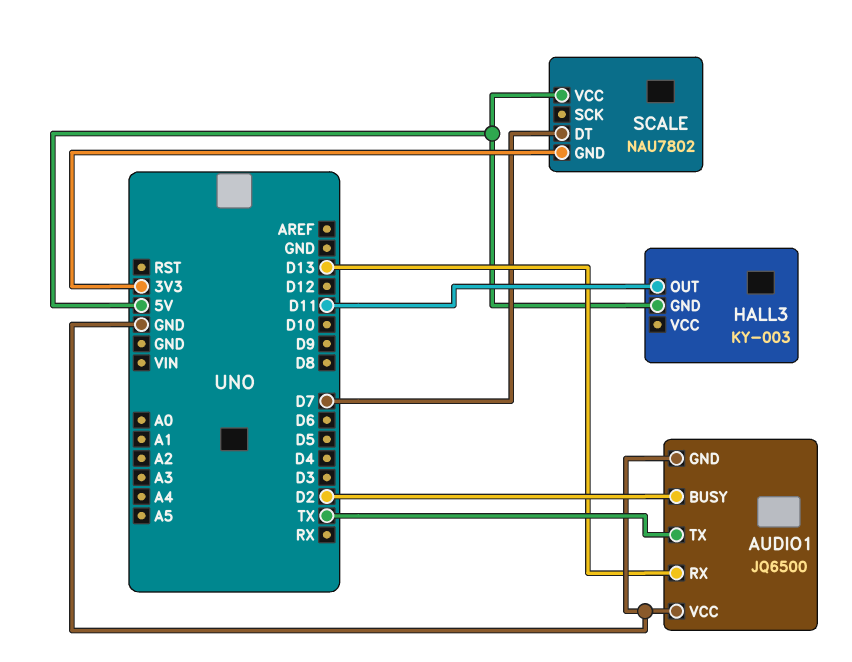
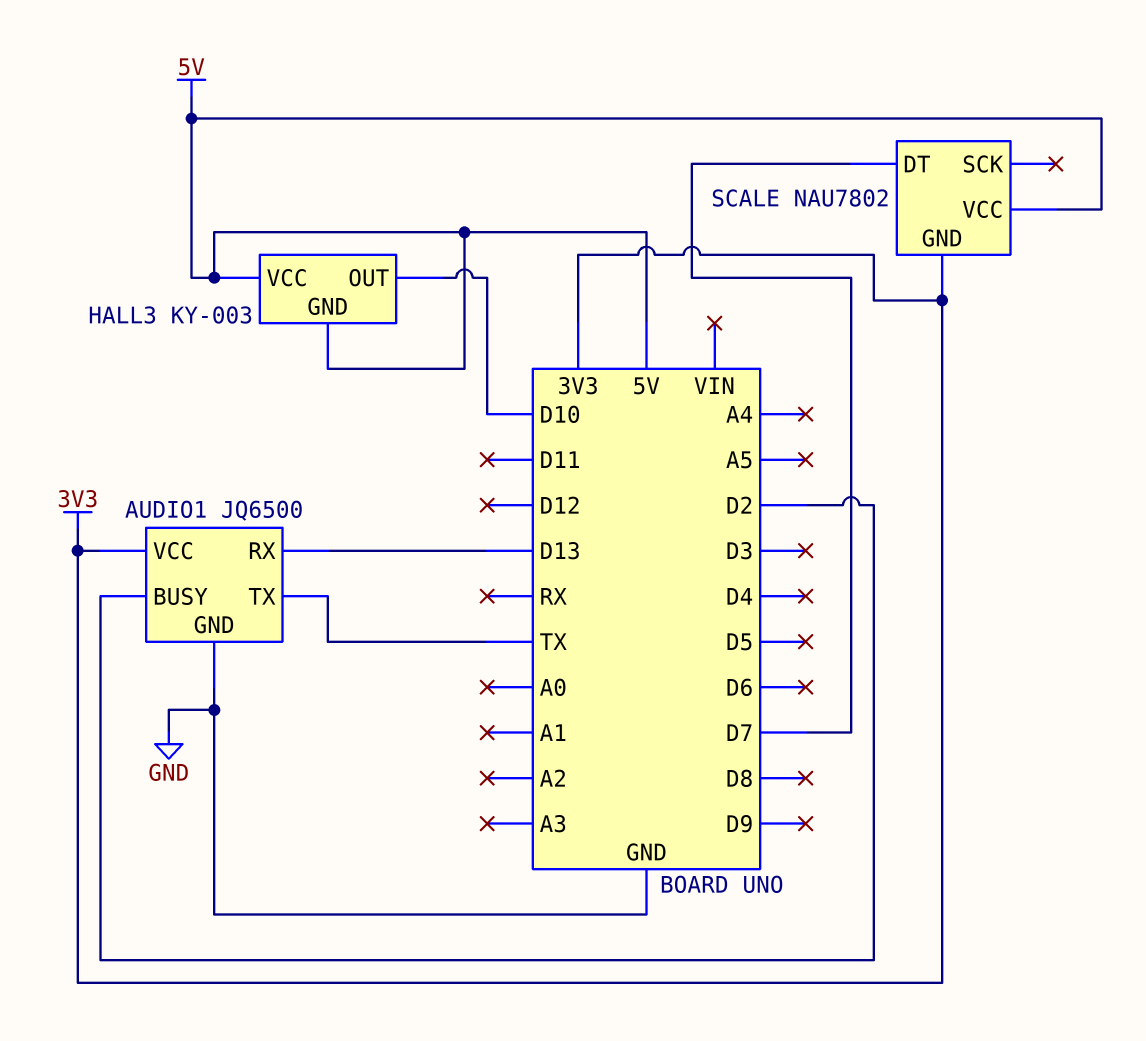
AUDIO1 pin VCC: GND -> 3V3
HALL3 pin OUT: D11 -> D10
HALL3 pin VCC: none -> 5V

